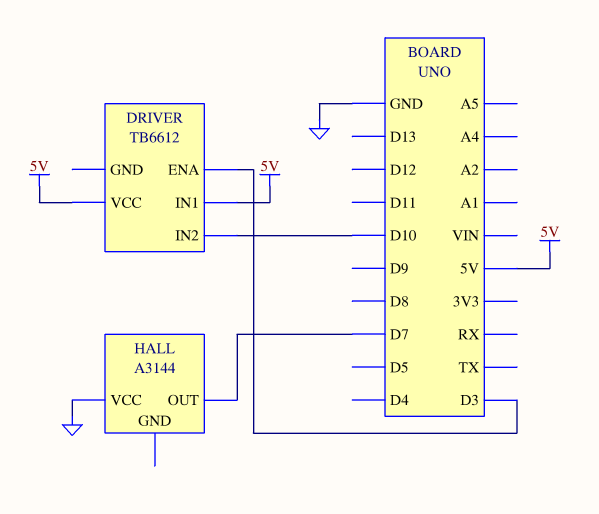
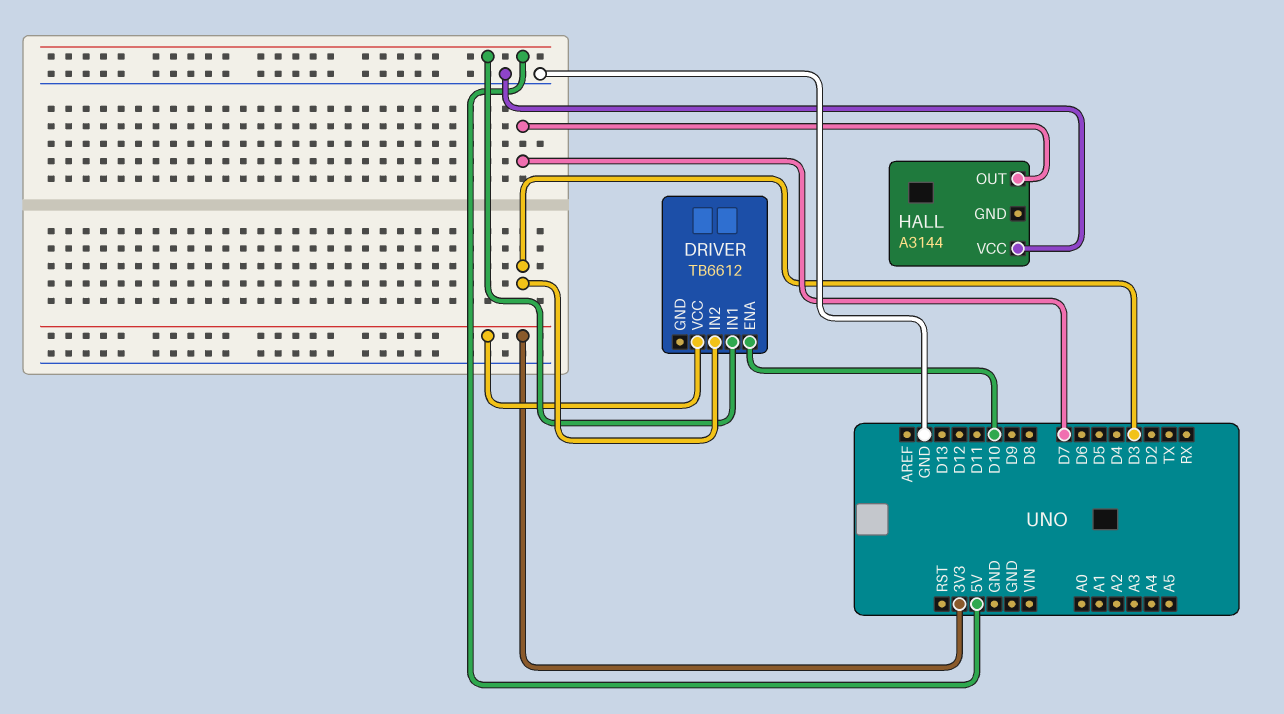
DRIVER pin ENA: D3 -> D10
DRIVER pin IN2: D10 -> D3
DRIVER pin VCC: 5V -> 3V3

